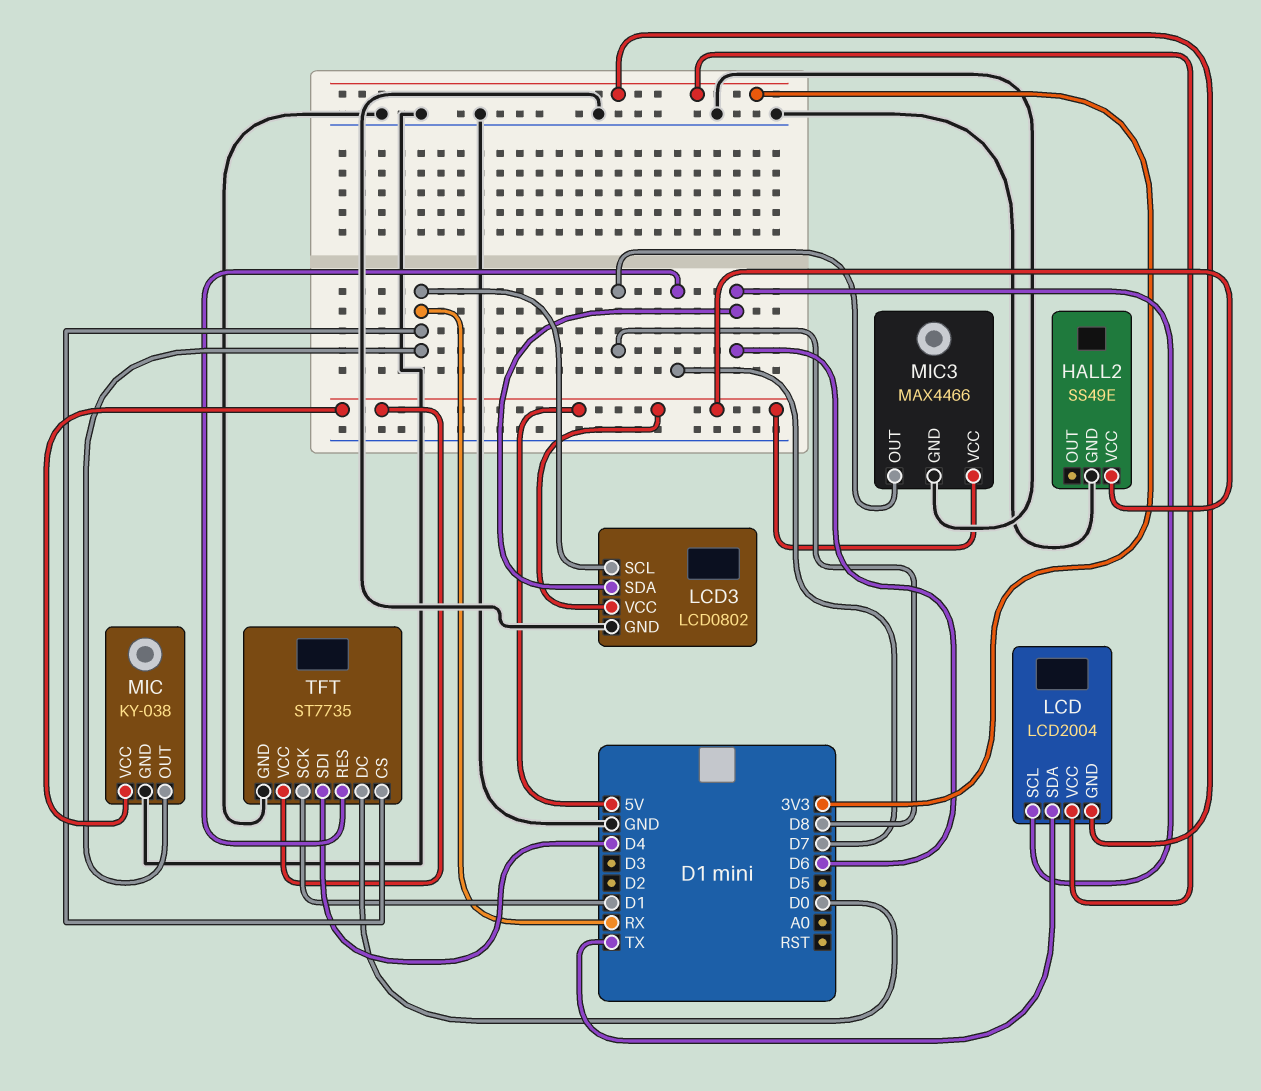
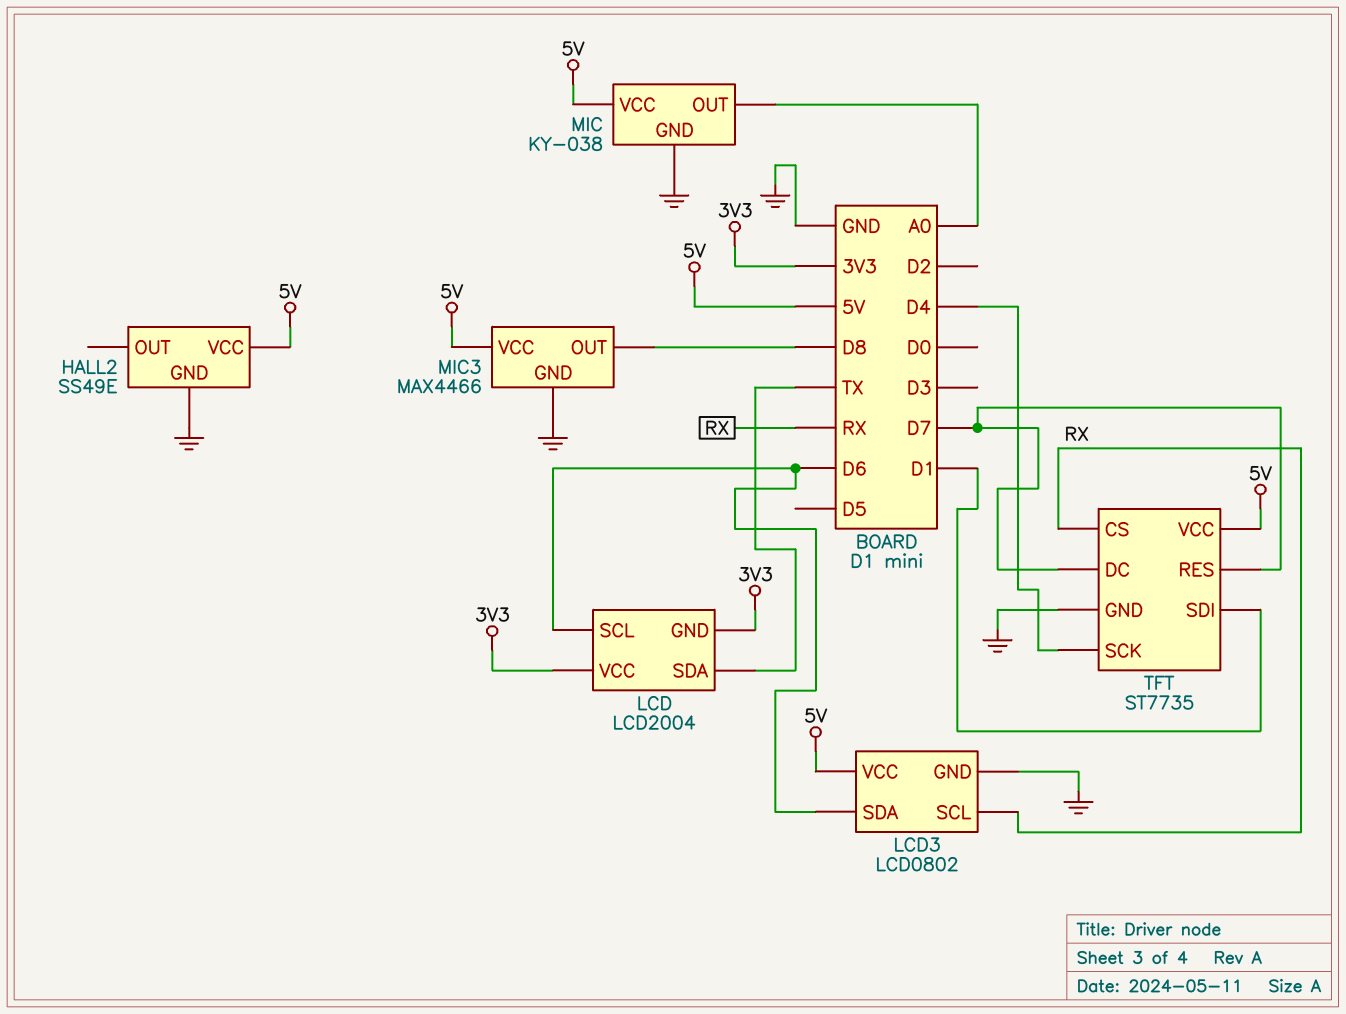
MIC pin OUT: RX -> A0
TFT pin DC: D0 -> D7
TFT pin SCK: D1 -> D4
TFT pin SDI: D4 -> D1

